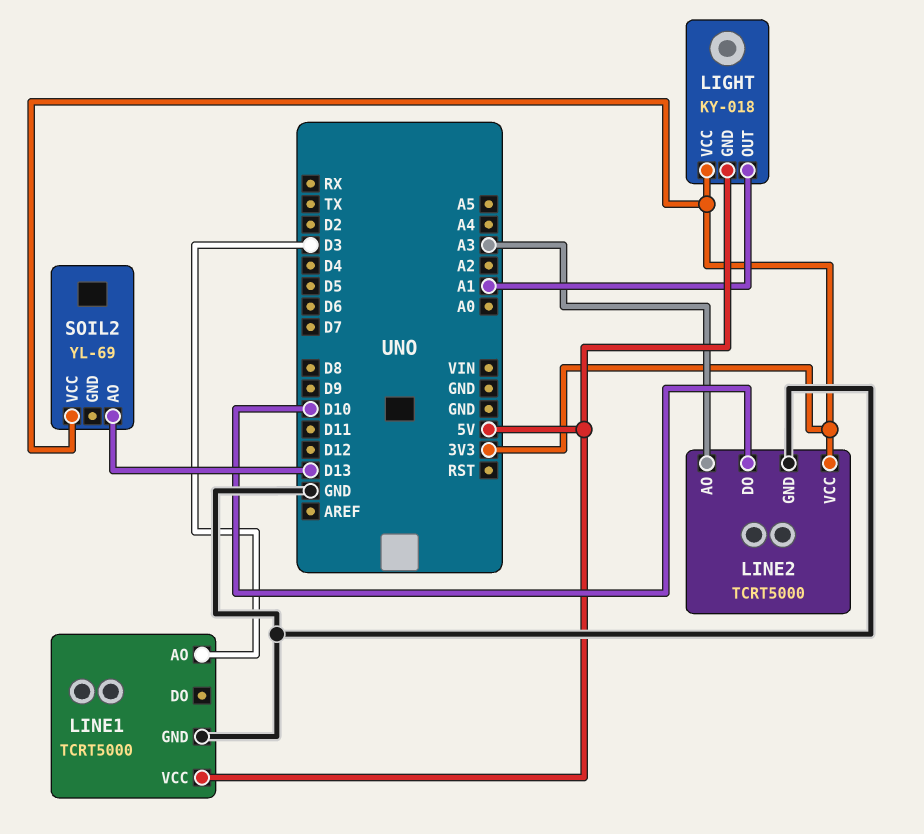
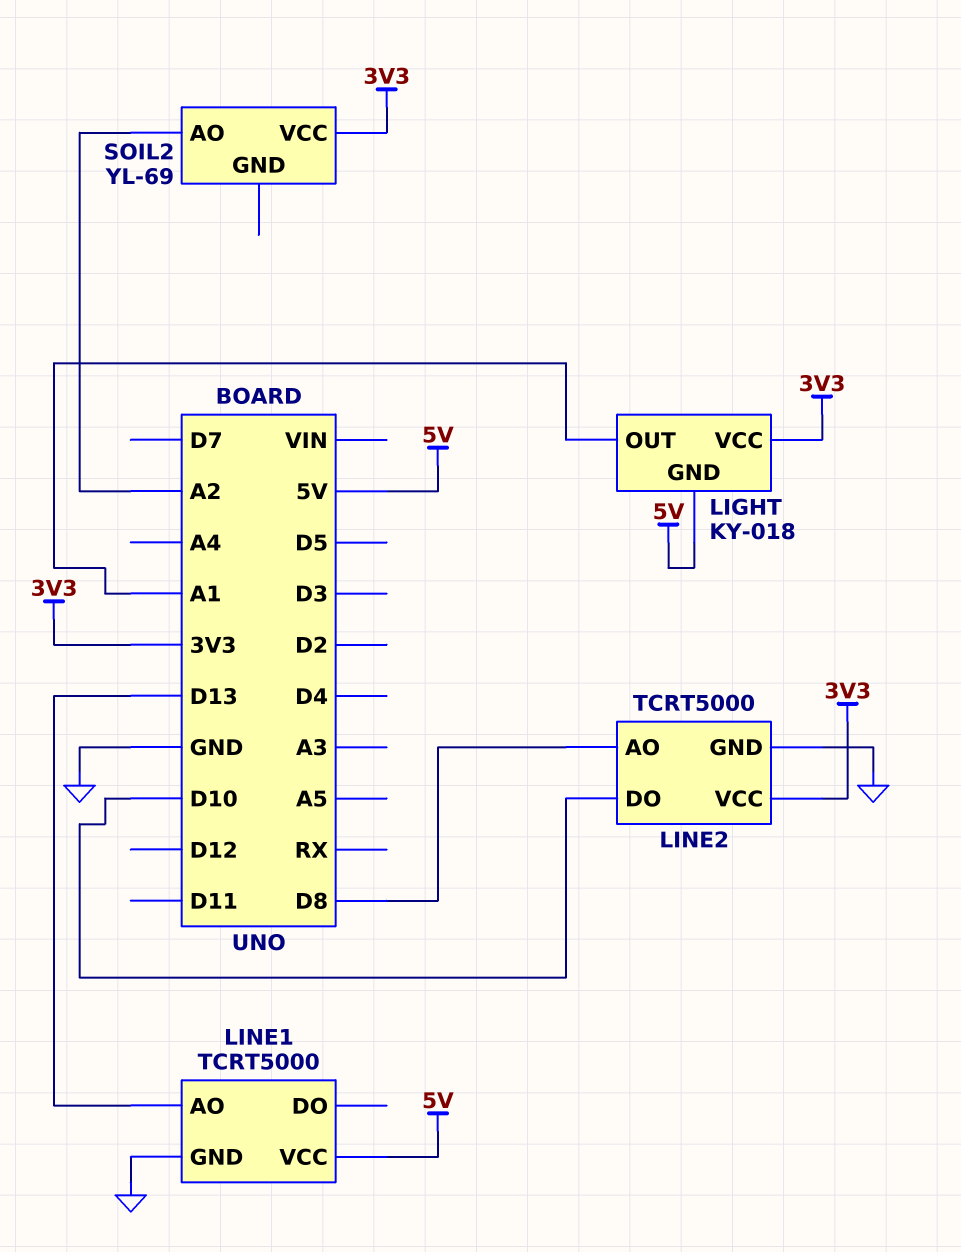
LINE1 pin AO: D3 -> D13
LINE2 pin AO: A3 -> D8
SOIL2 pin AO: D13 -> A2

